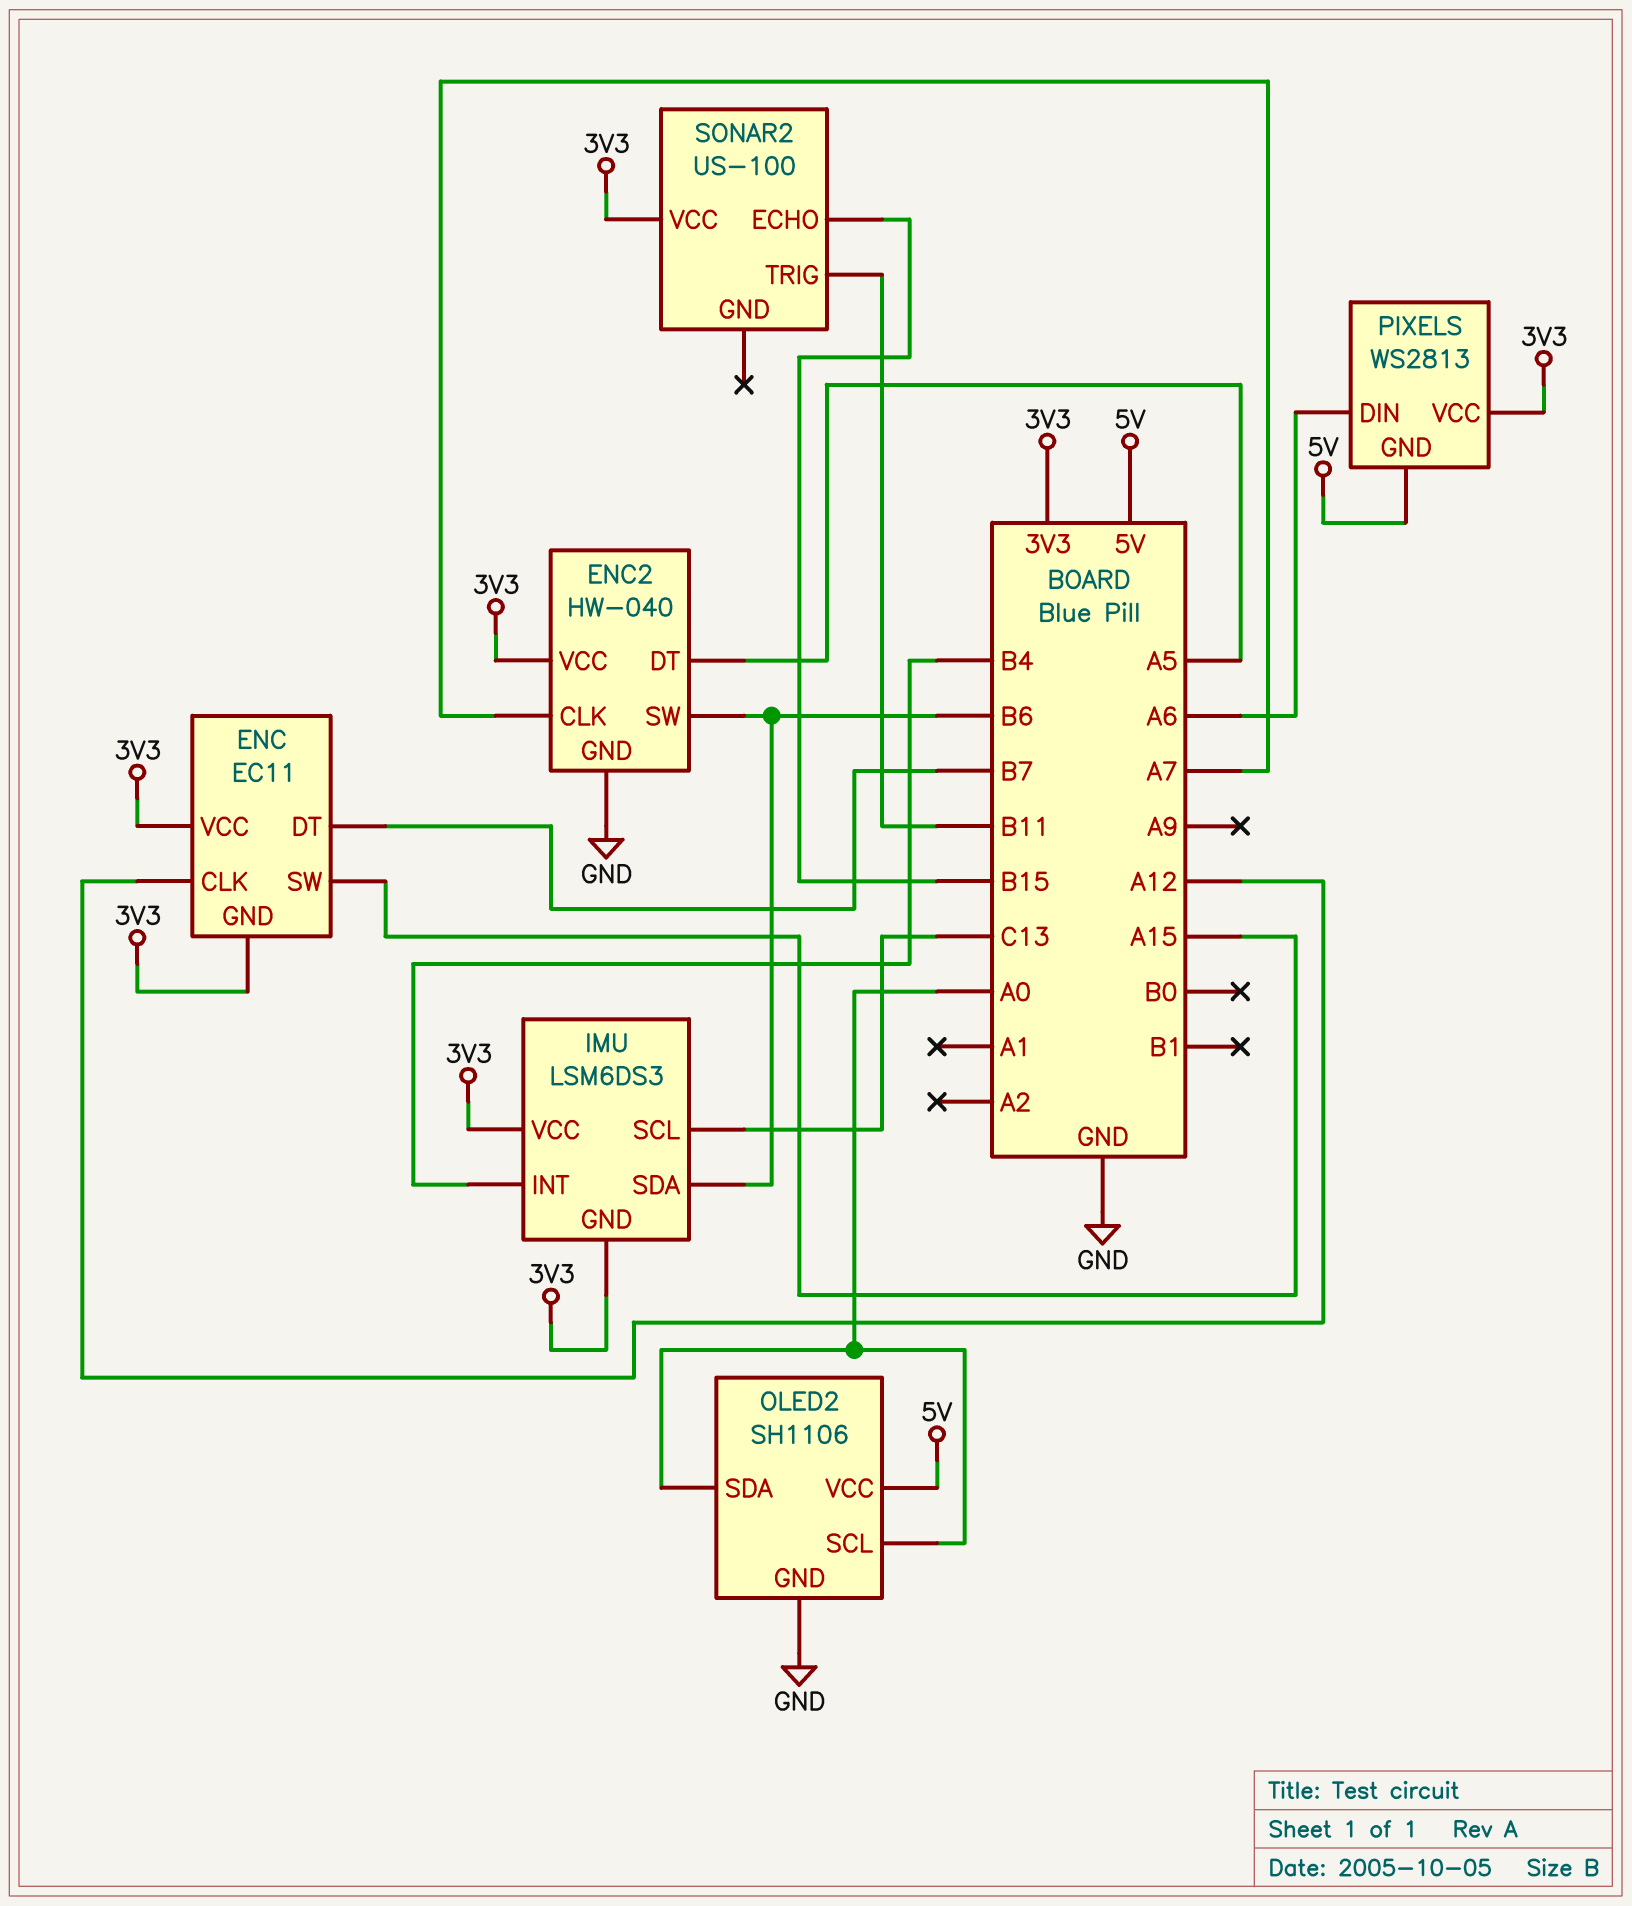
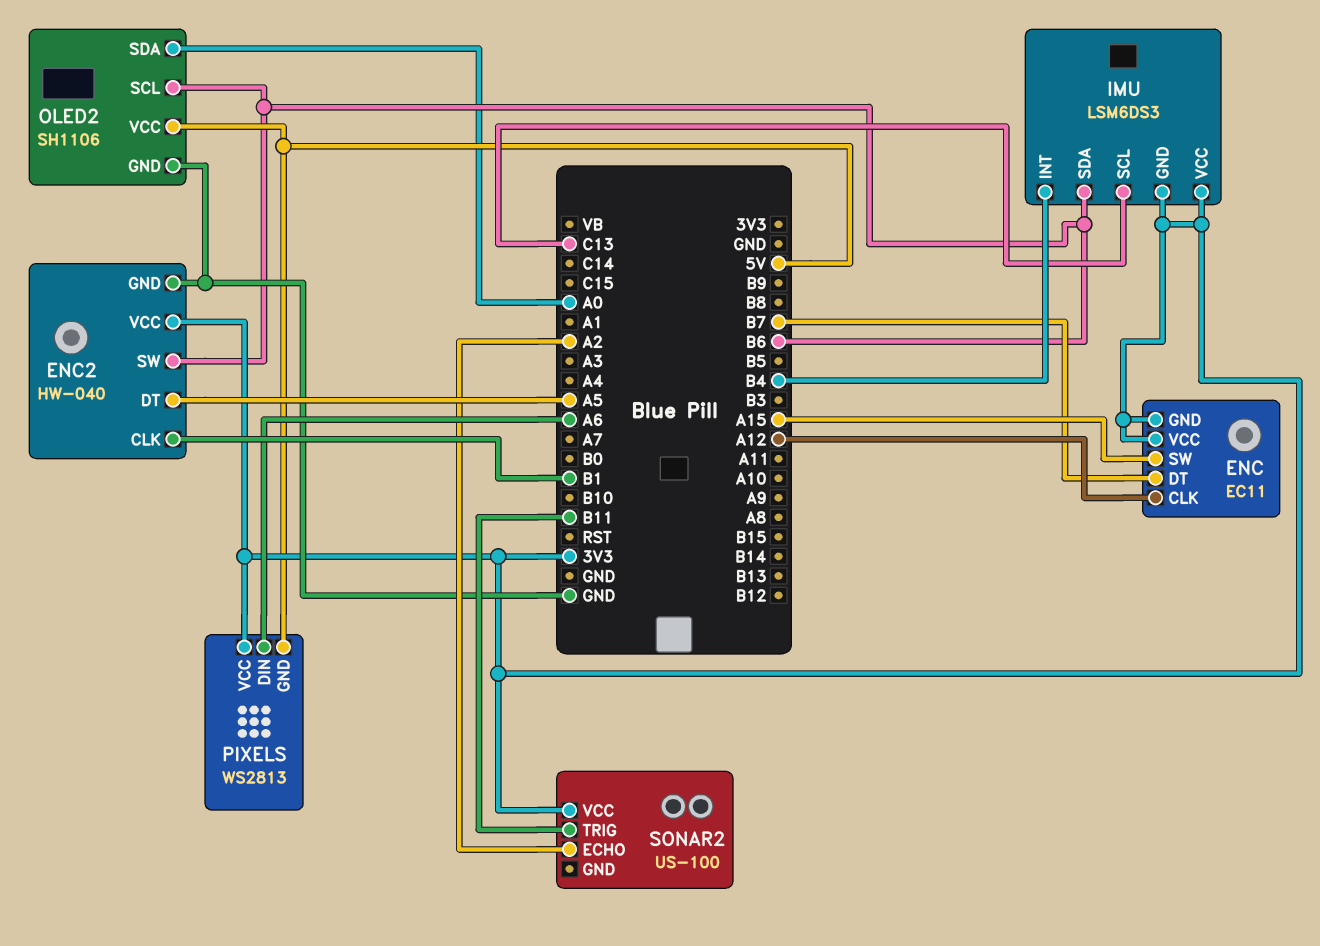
ENC2 pin CLK: A7 -> B1
OLED2 pin SCL: A0 -> B6
SONAR2 pin ECHO: B15 -> A2

